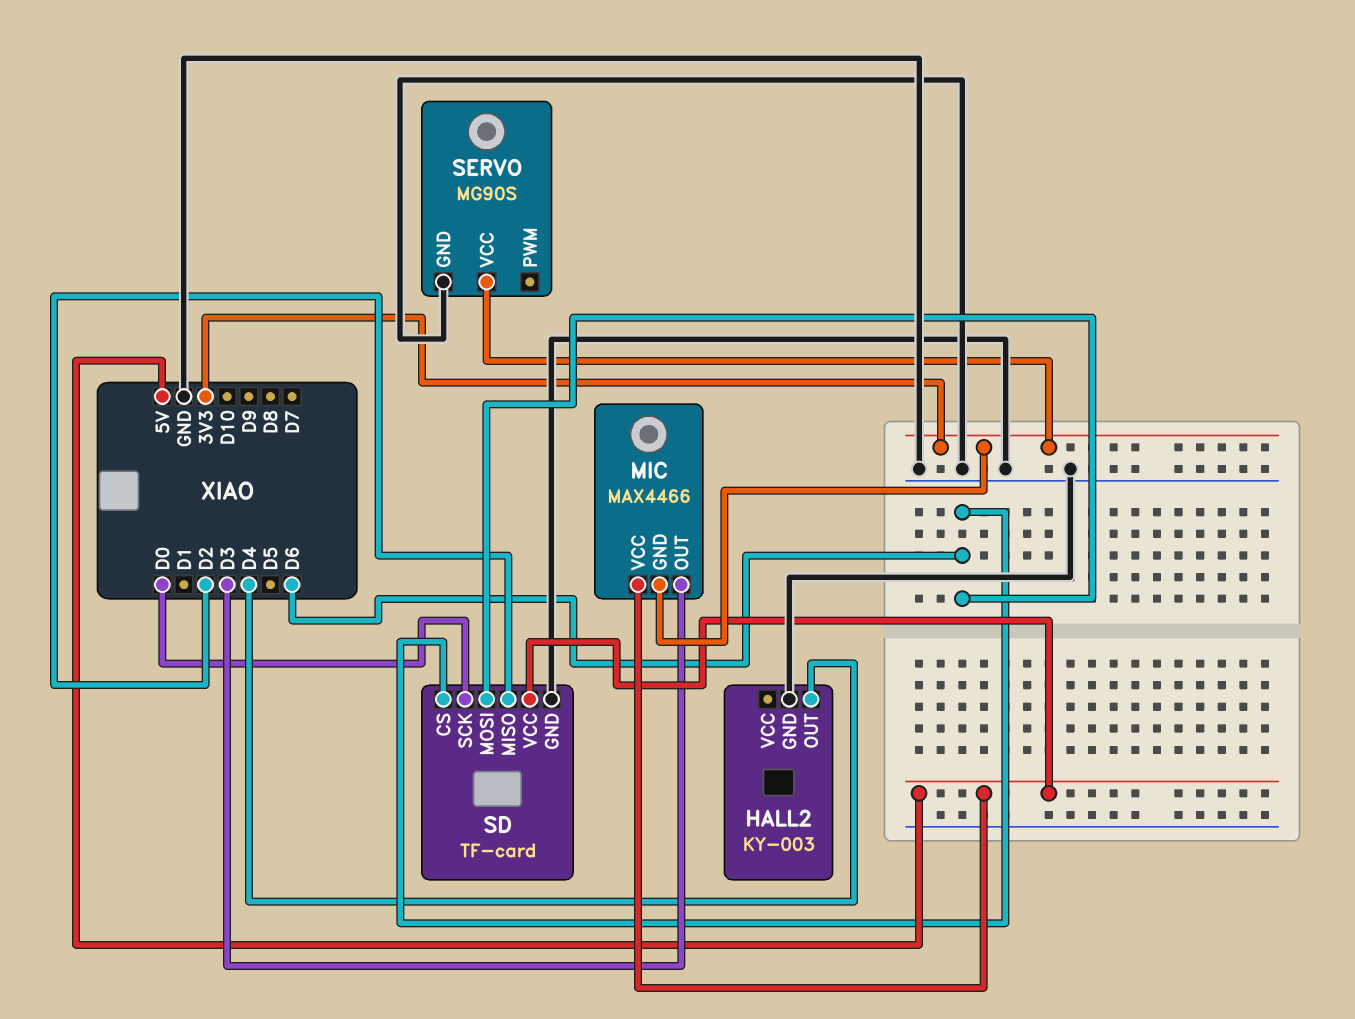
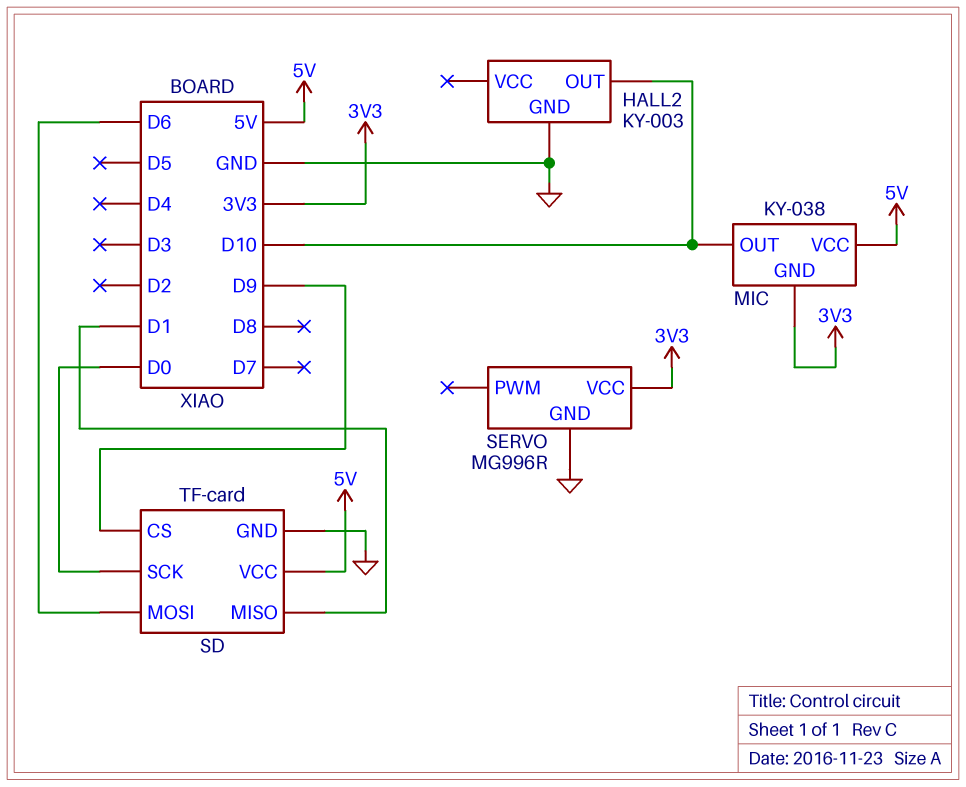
HALL2 pin OUT: D4 -> D10
MIC: MAX4466 -> KY-038
MIC pin OUT: D3 -> D10
SD pin CS: D6 -> D9
SD pin MISO: D2 -> D1
SERVO: MG90S -> MG996R

